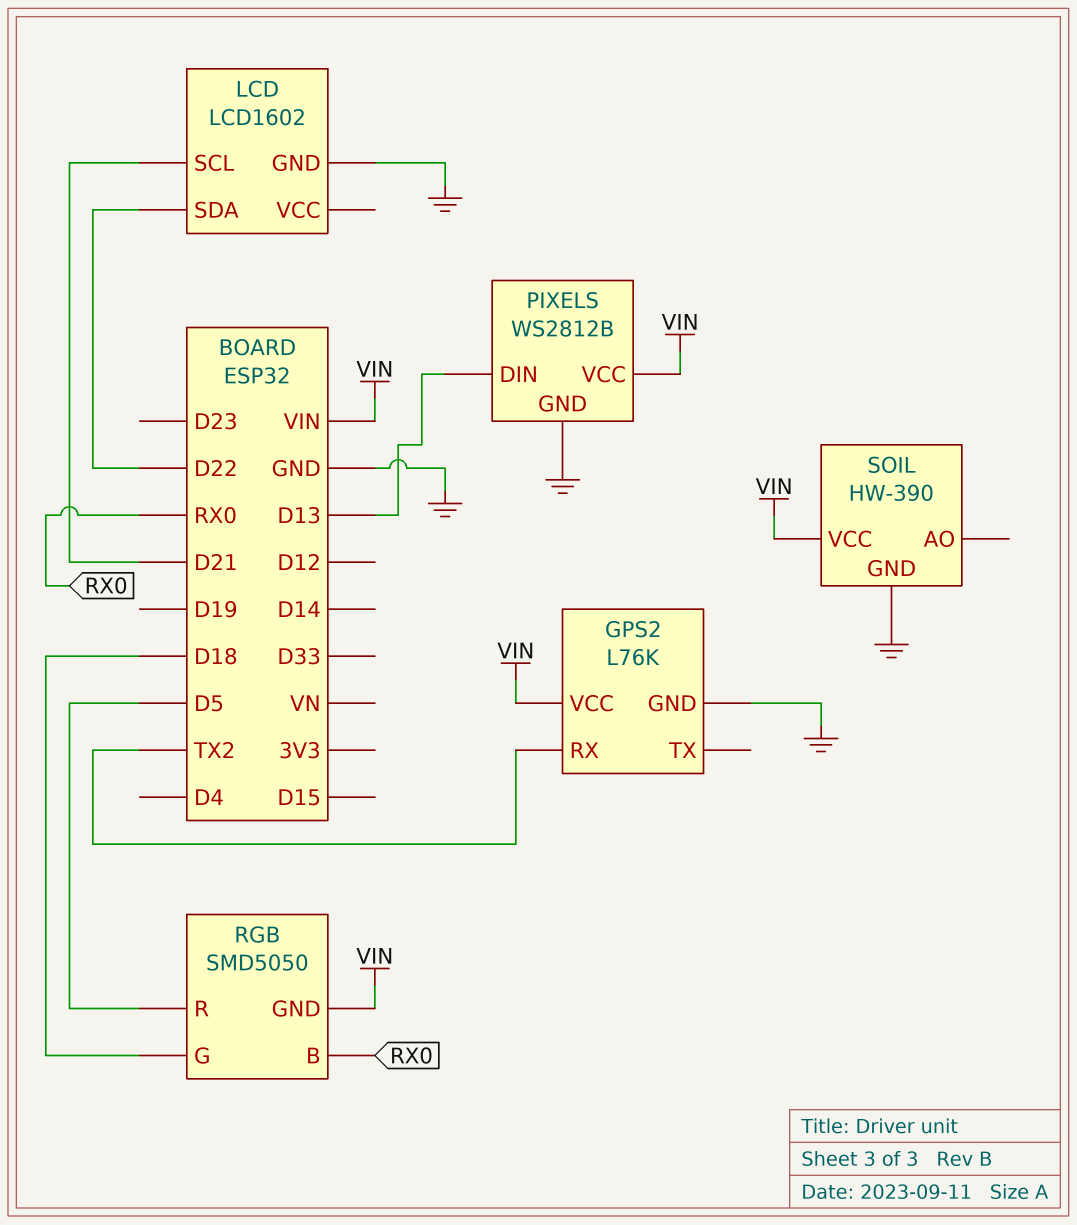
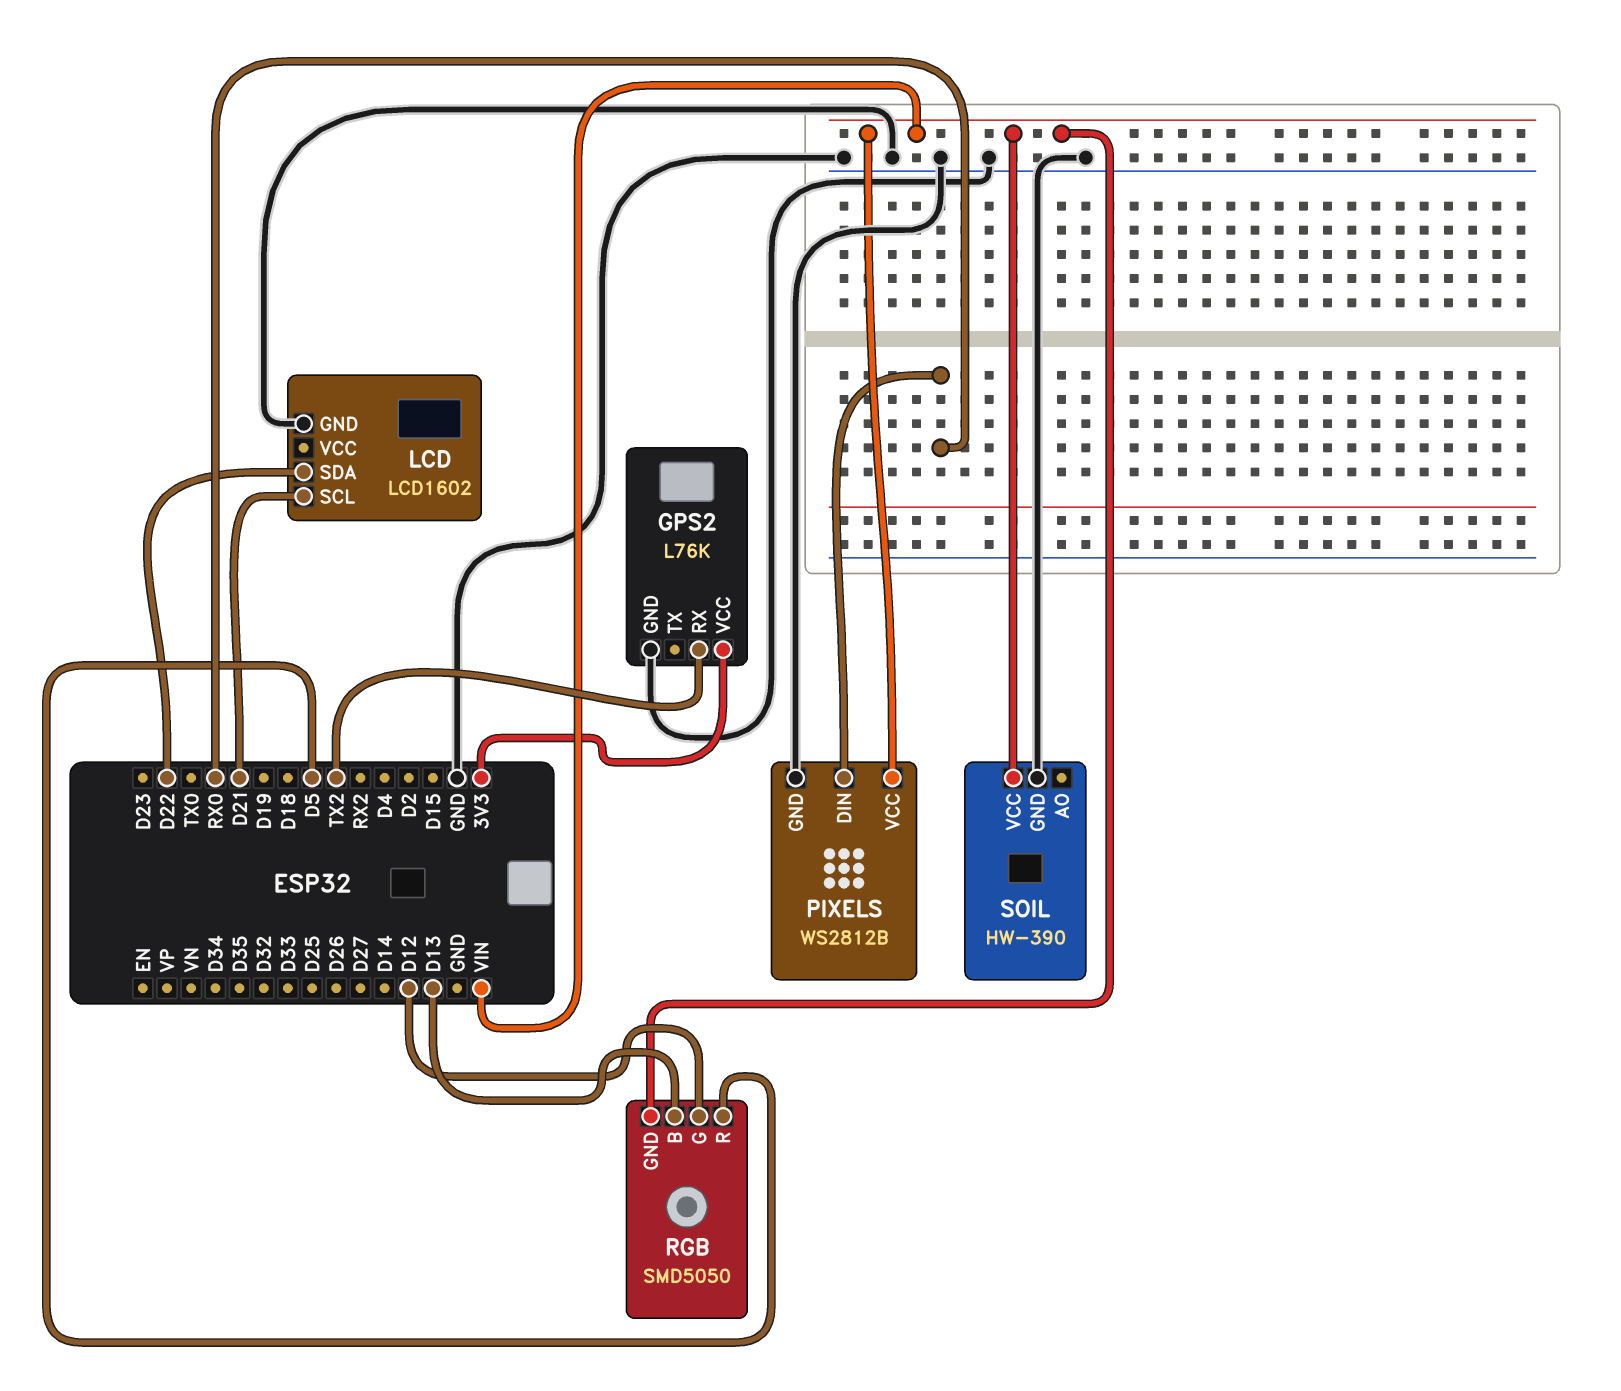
GPS2 pin VCC: VIN -> 3V3
PIXELS pin DIN: D13 -> RX0
RGB pin B: RX0 -> D13
RGB pin G: D18 -> D12

